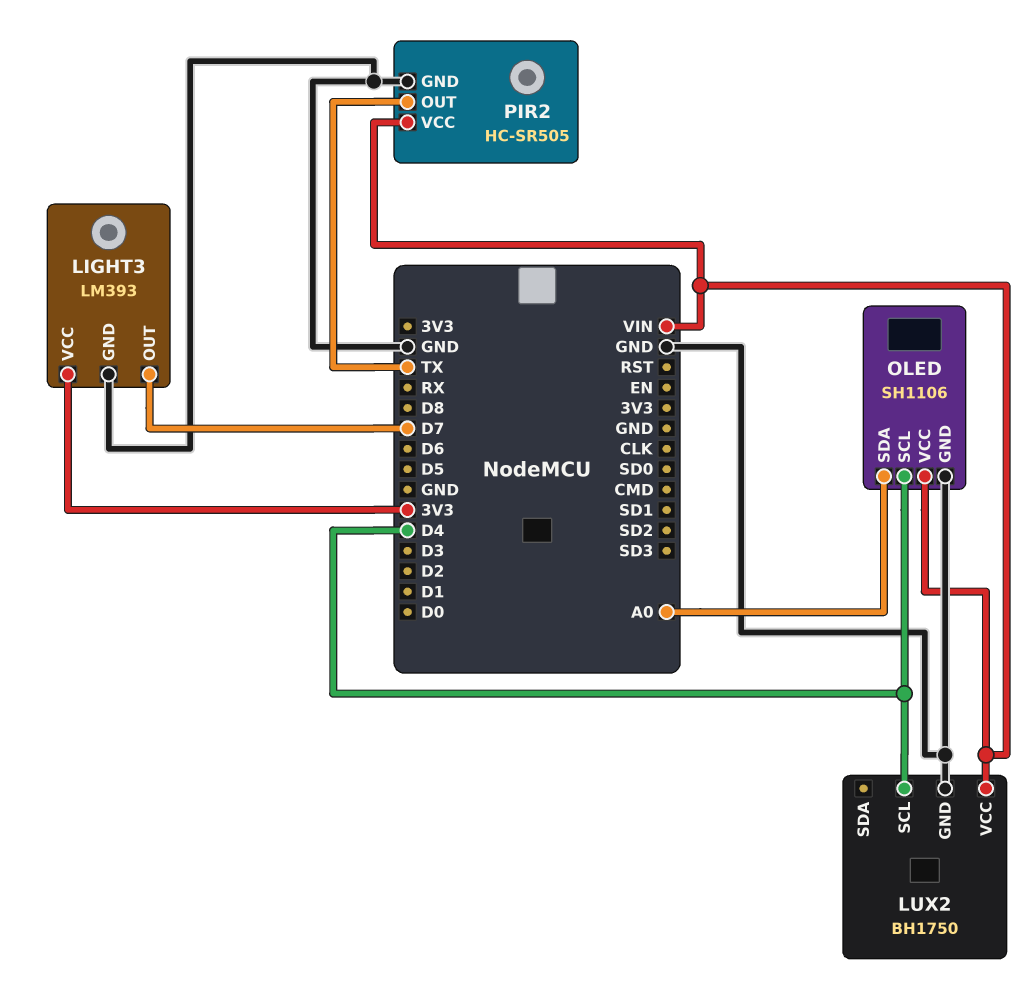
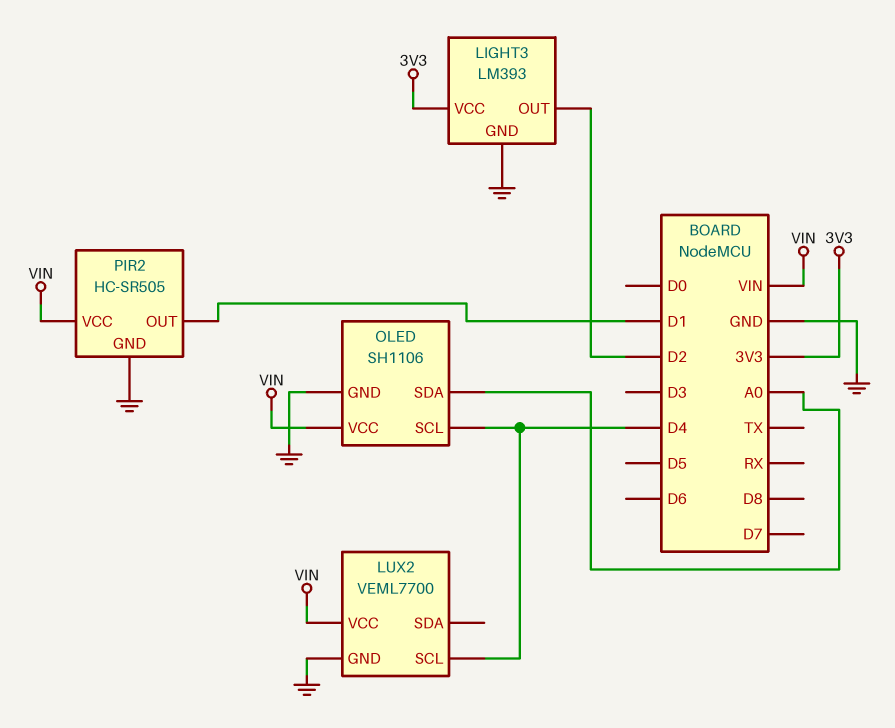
LIGHT3 pin OUT: D7 -> D2
LUX2: BH1750 -> VEML7700
PIR2 pin OUT: TX -> D1

